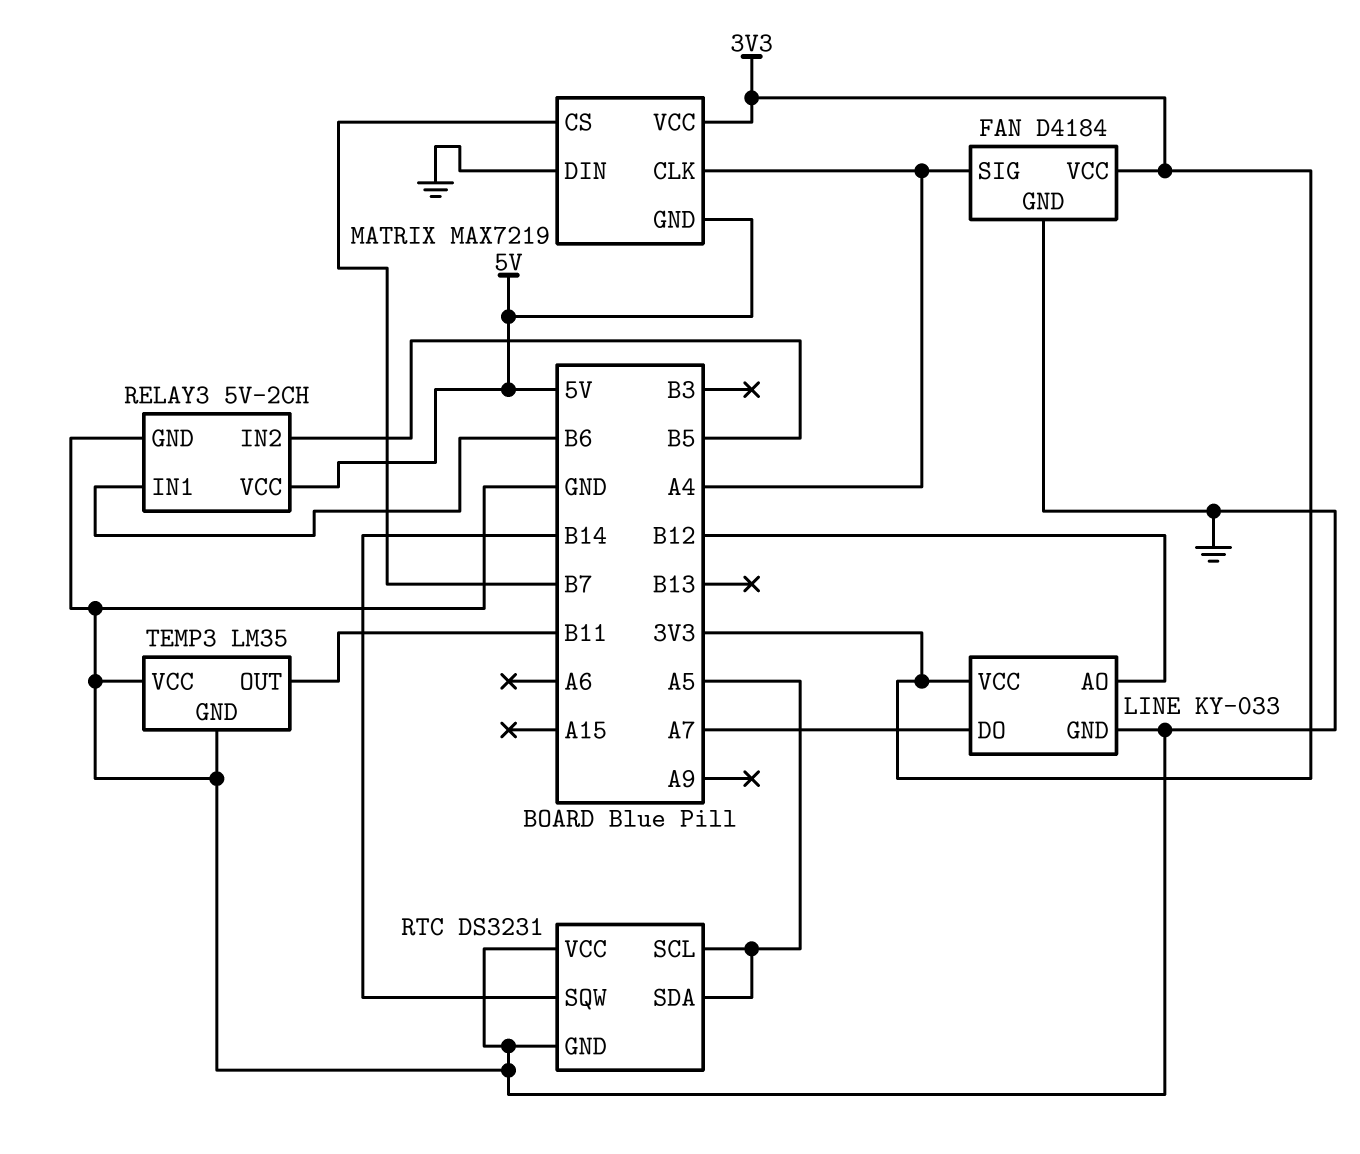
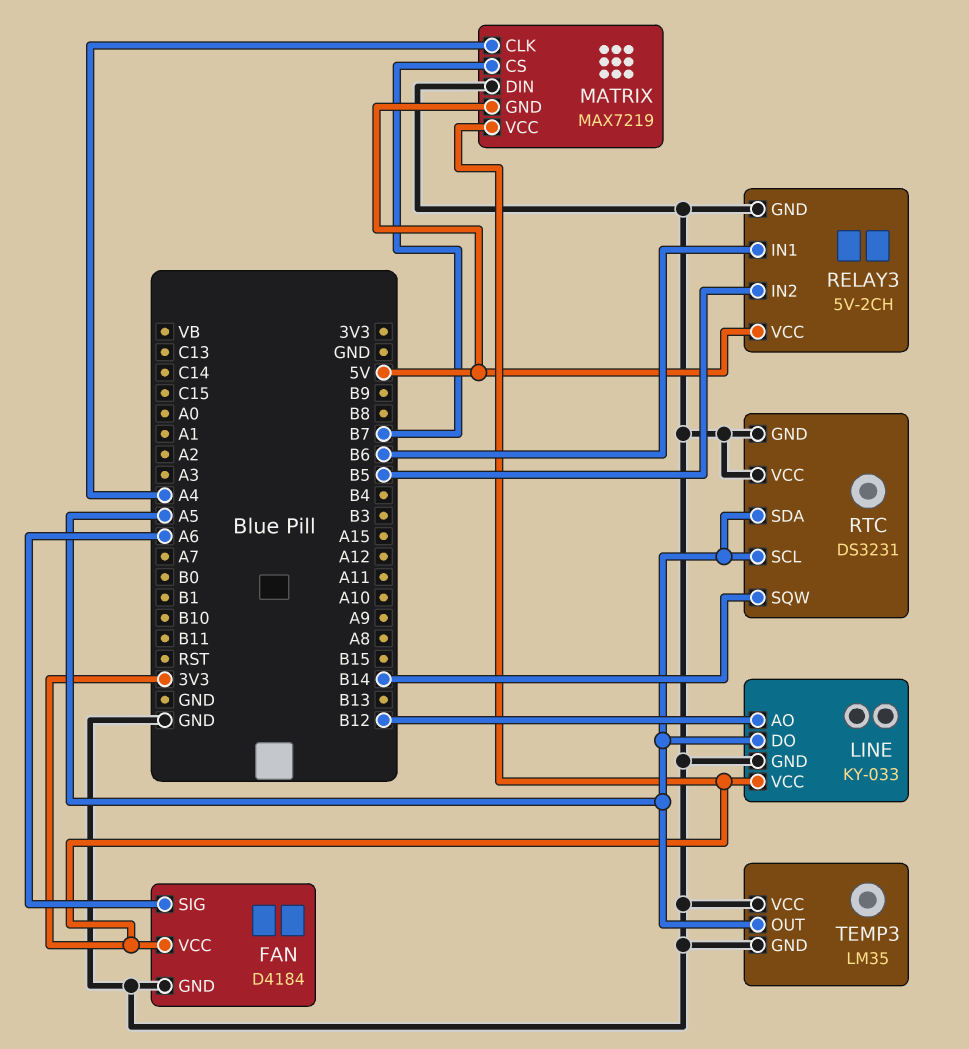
FAN pin SIG: A4 -> A6
LINE pin DO: A7 -> A5
TEMP3 pin OUT: B11 -> A5

